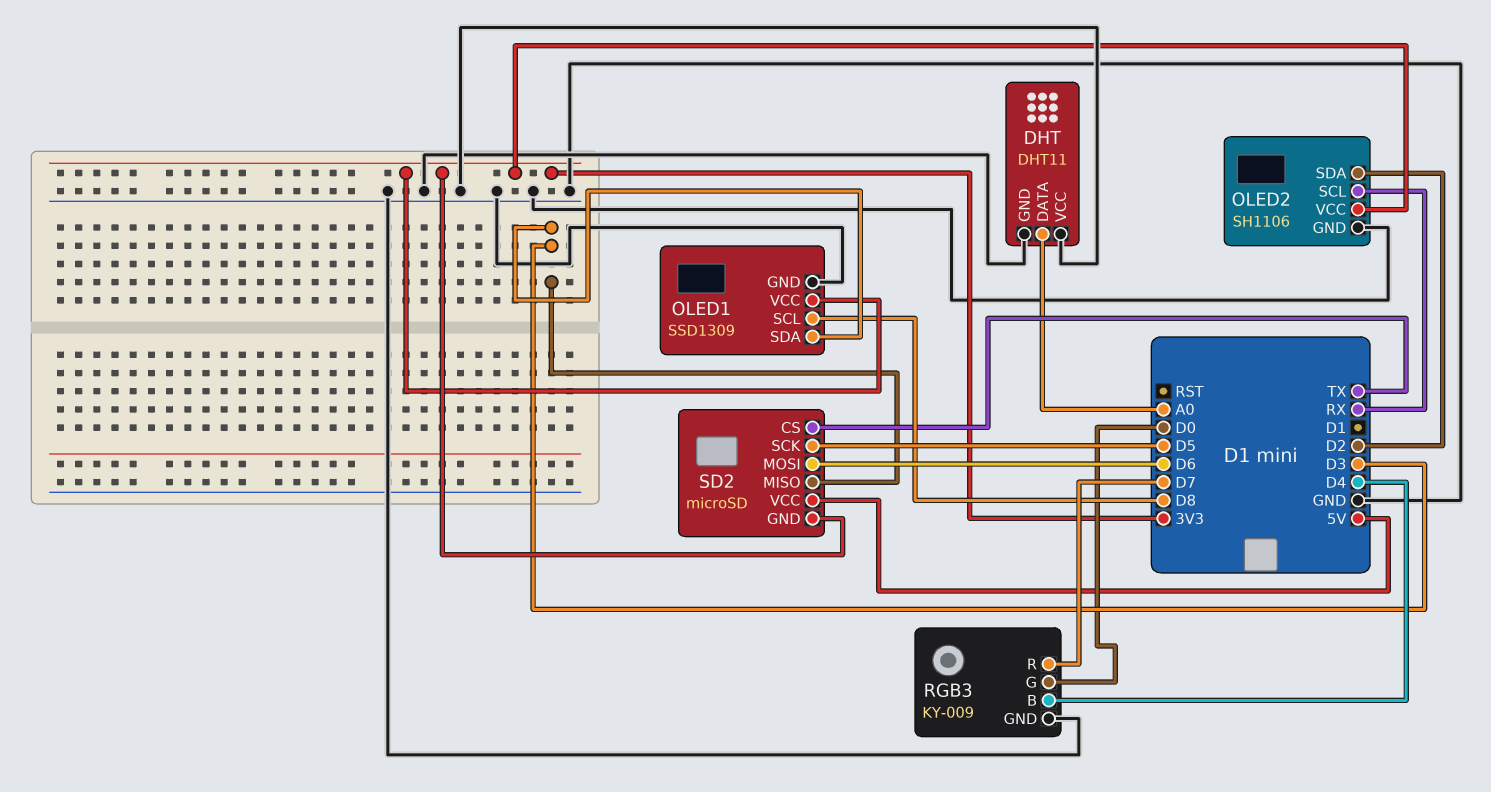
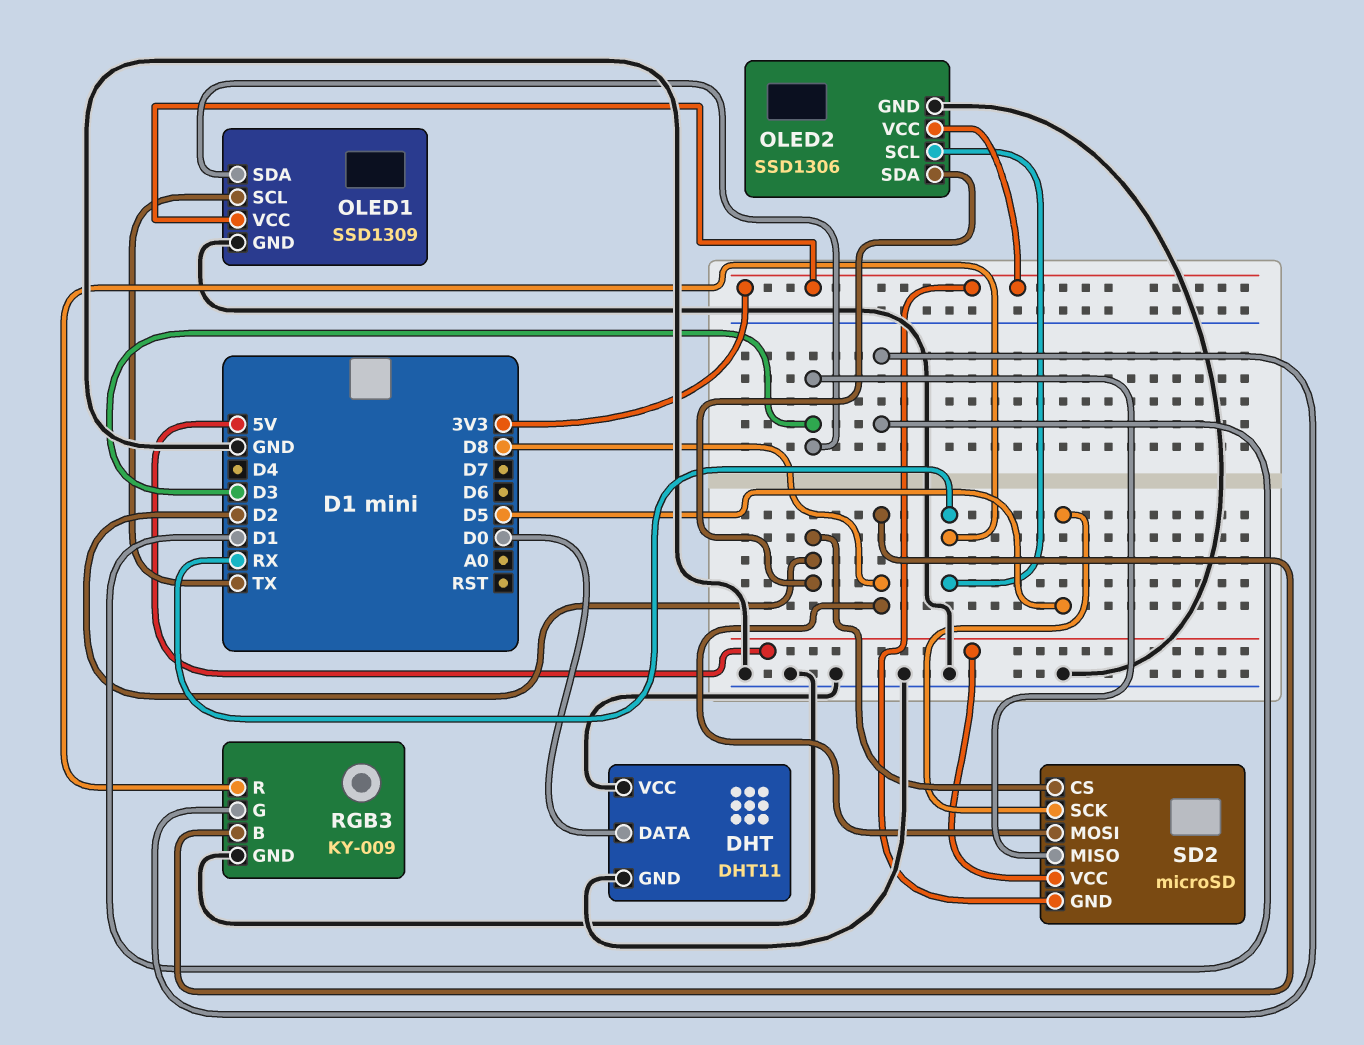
DHT pin DATA: A0 -> D0
OLED1 pin SCL: D8 -> TX
OLED2: SH1106 -> SSD1306
RGB3 pin B: D4 -> D8
RGB3 pin G: D0 -> D1
RGB3 pin R: D7 -> RX
SD2 pin CS: TX -> D2
SD2 pin MOSI: D6 -> D8

